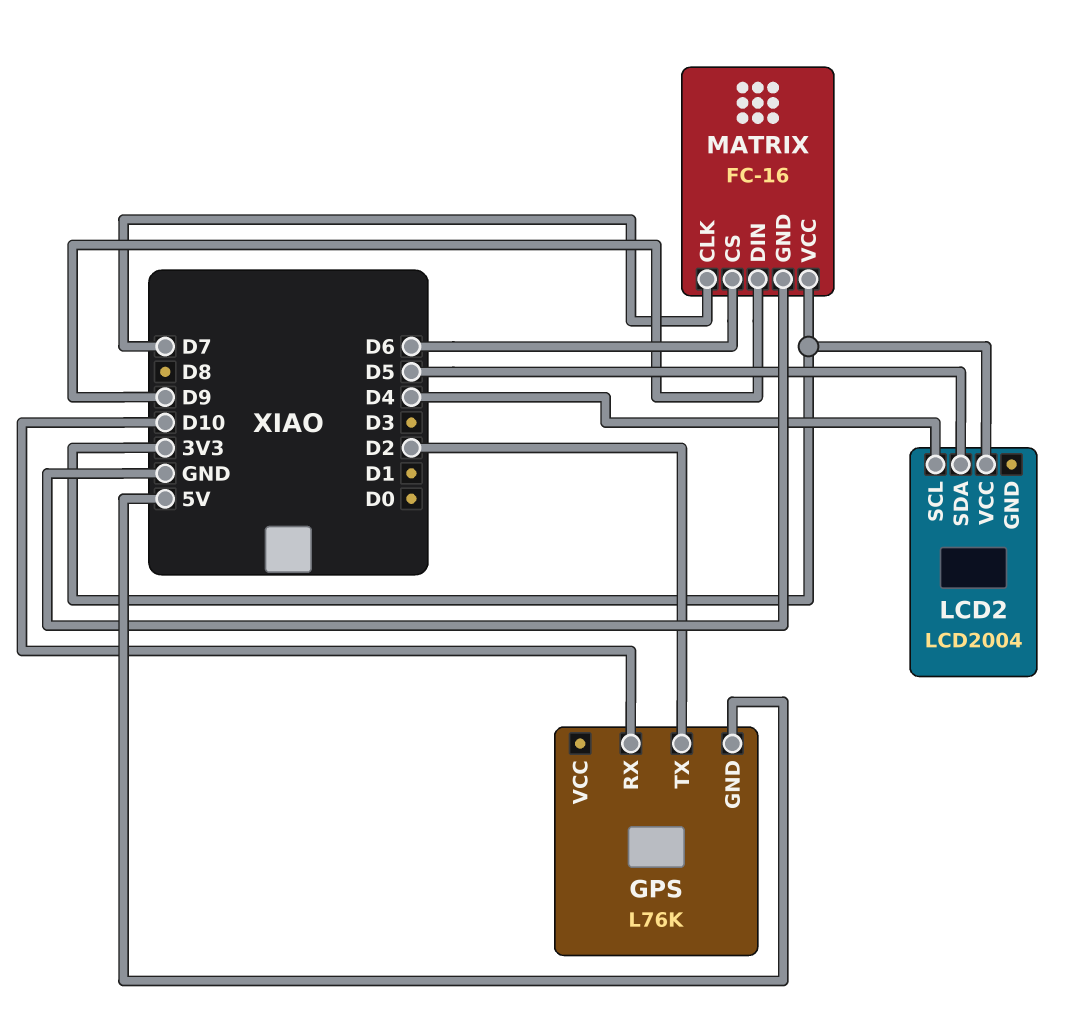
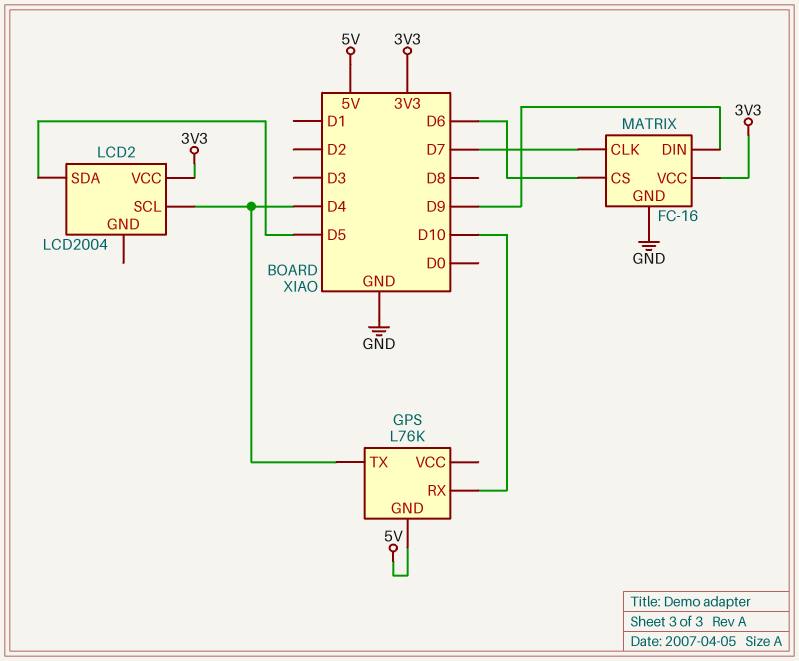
GPS pin TX: D2 -> D4

